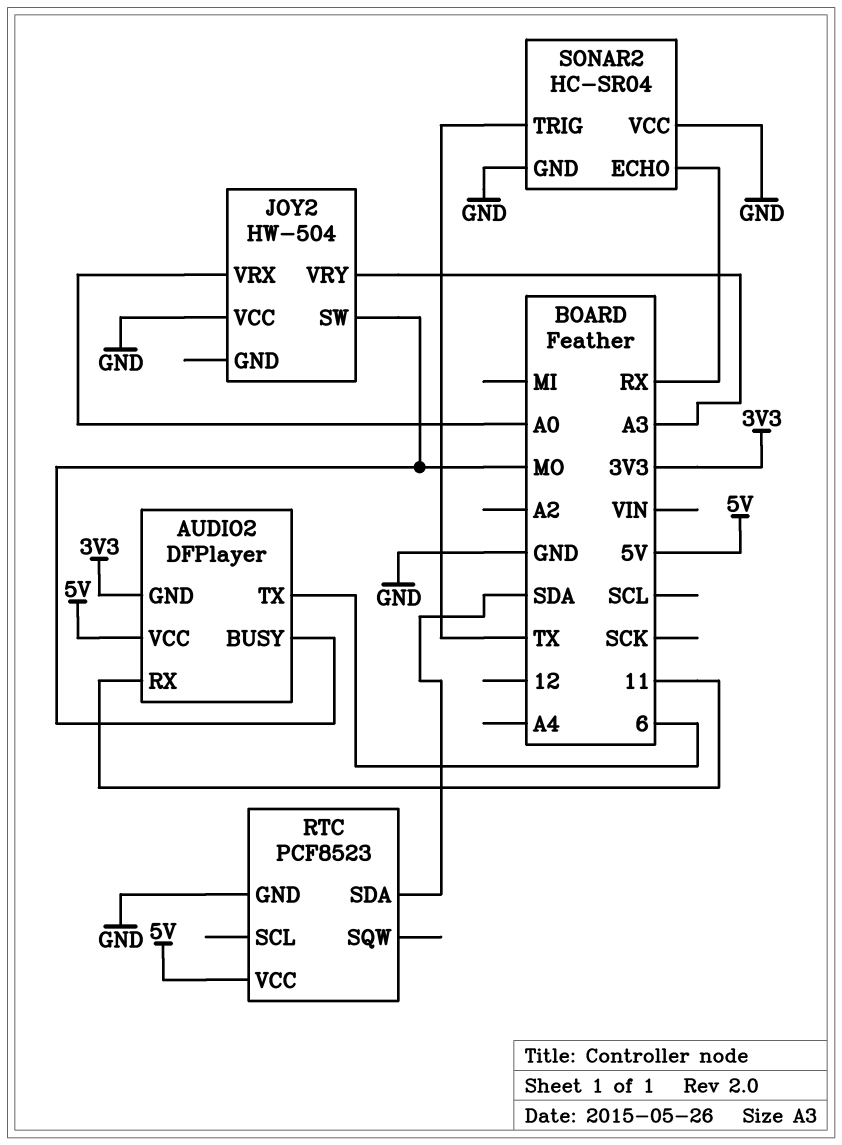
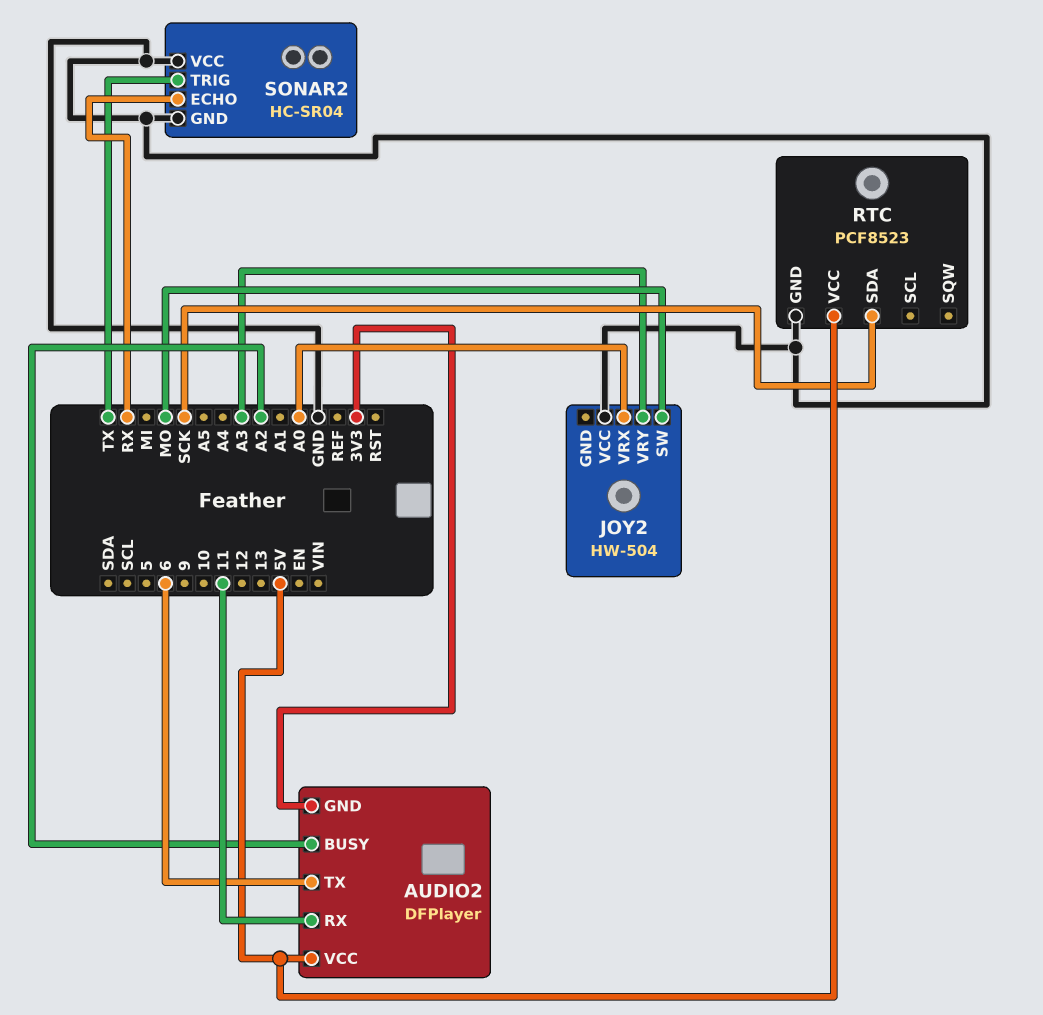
AUDIO2 pin BUSY: MO -> A2
RTC pin SDA: SDA -> SCK

